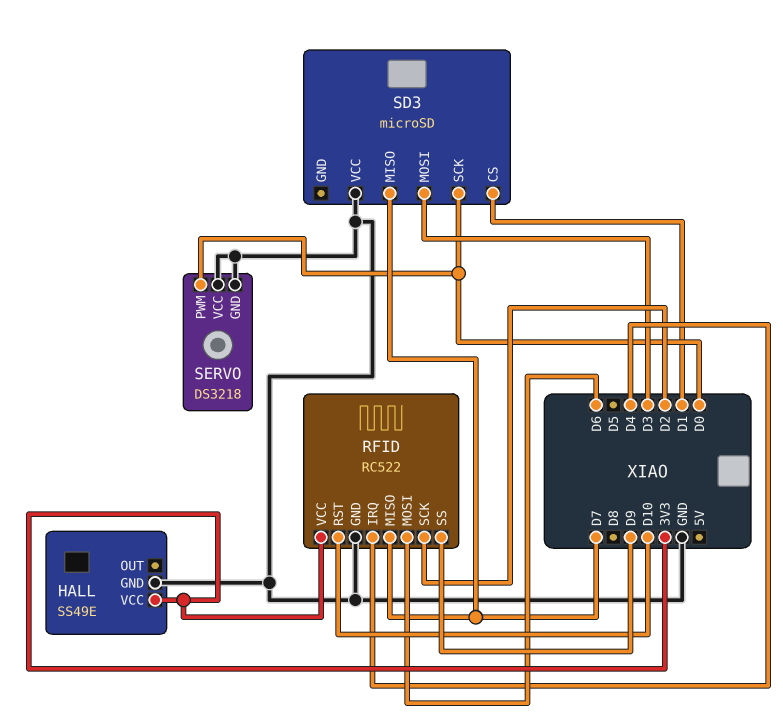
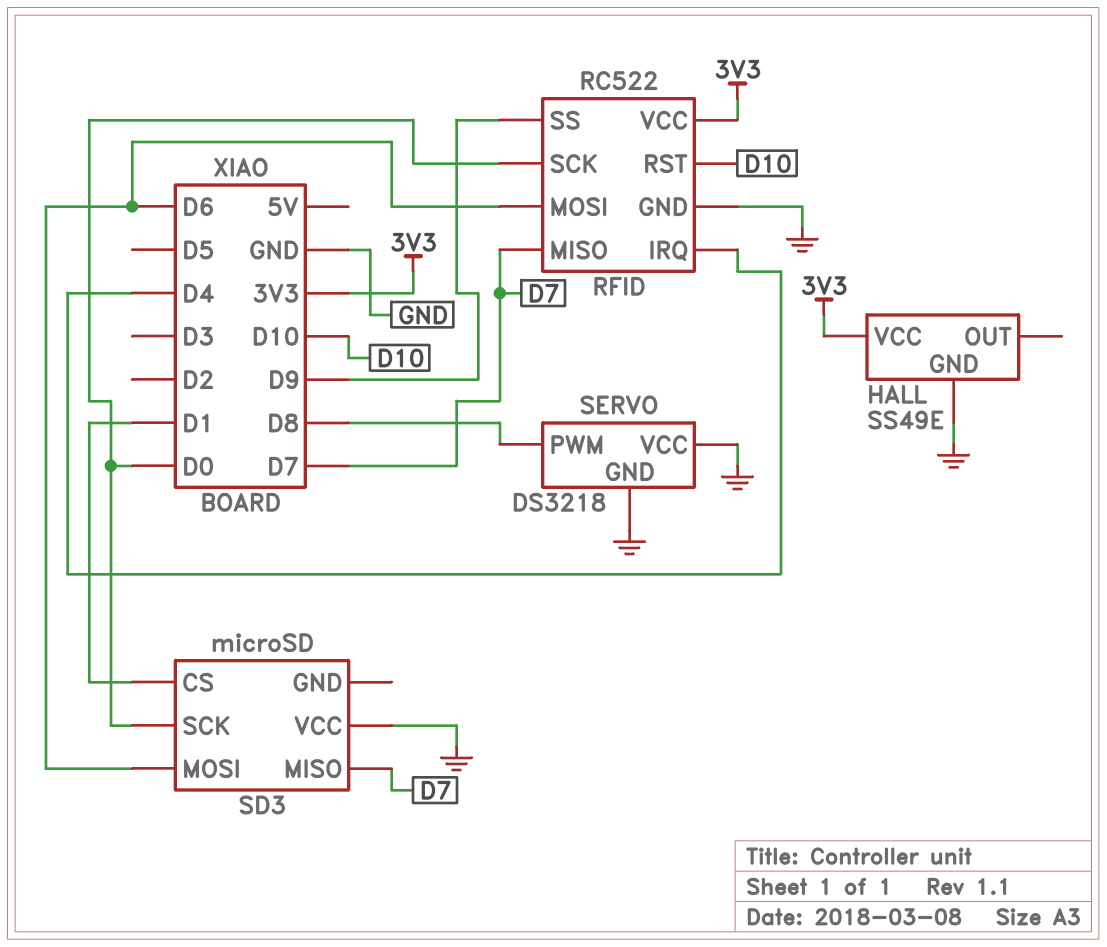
RFID pin SCK: D2 -> D0
SD3 pin MOSI: D3 -> D6
SERVO pin PWM: D0 -> D8

